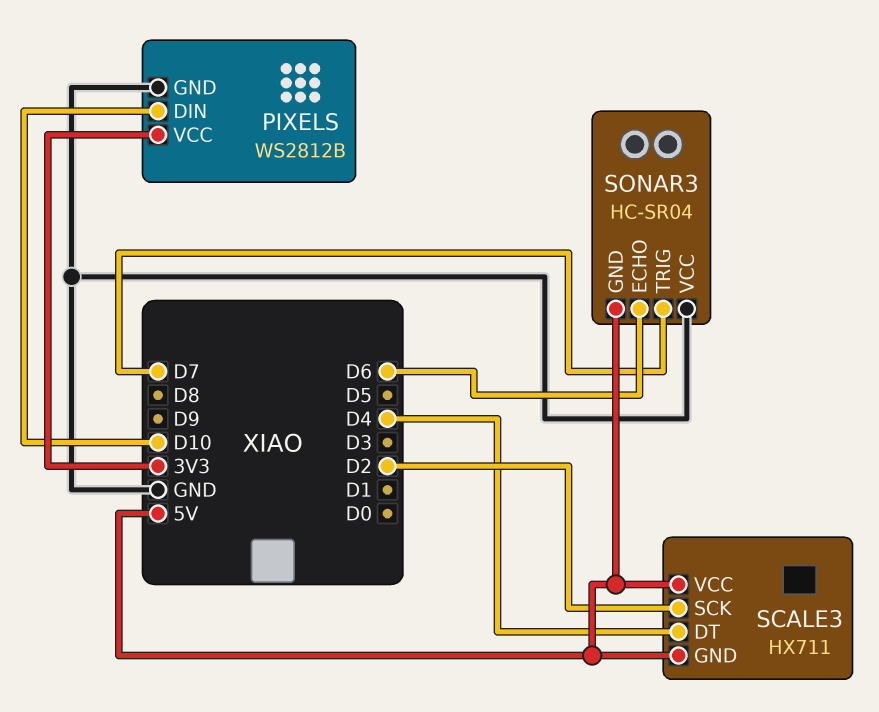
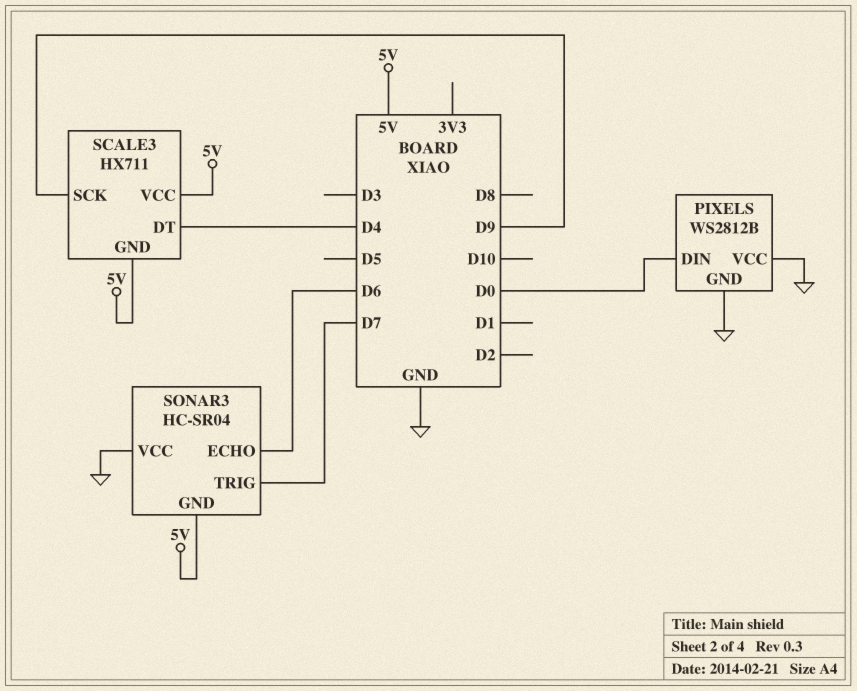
PIXELS pin DIN: D10 -> D0
PIXELS pin VCC: 3V3 -> GND
SCALE3 pin SCK: D2 -> D9

